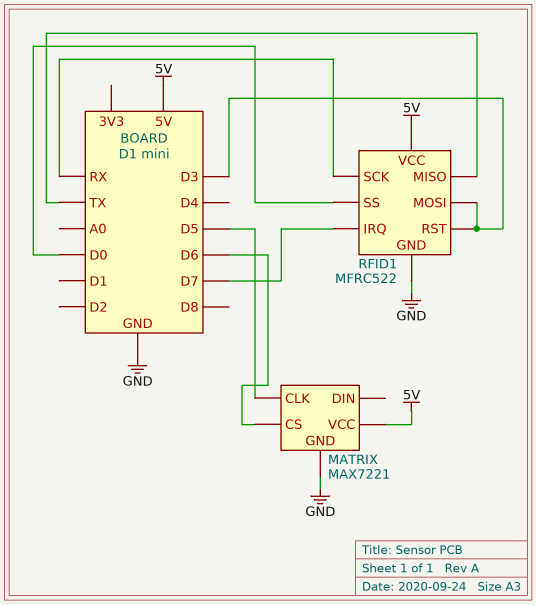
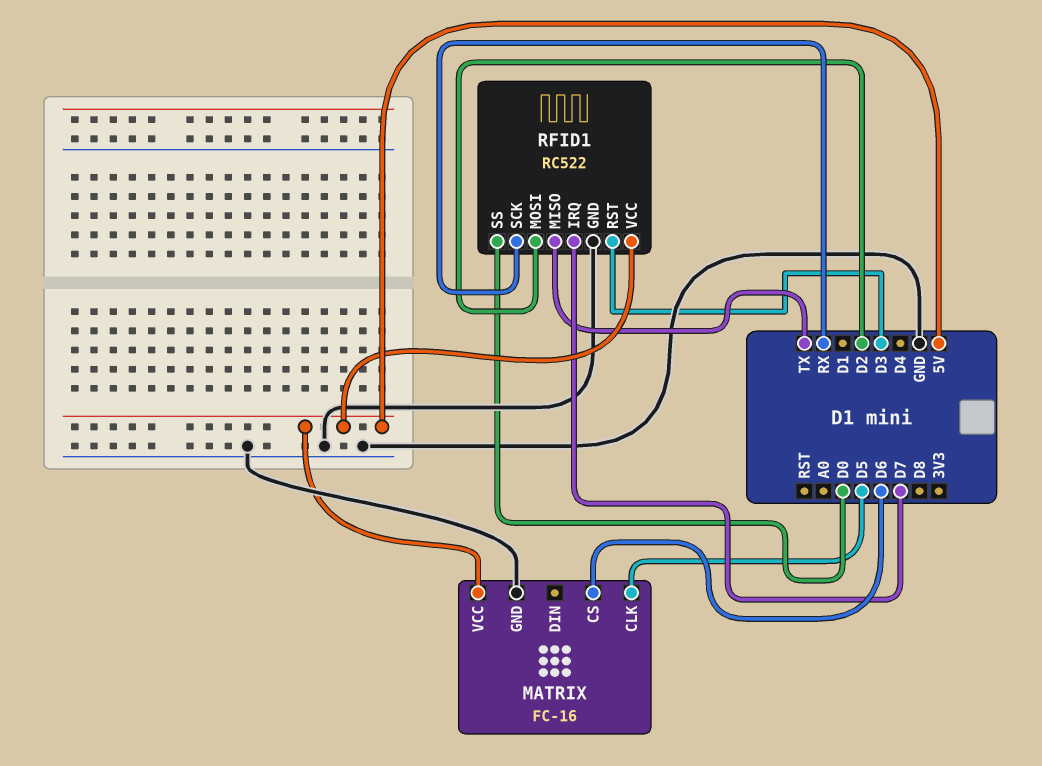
MATRIX: MAX7221 -> FC-16
RFID1: MFRC522 -> RC522
RFID1 pin MOSI: D3 -> D2

